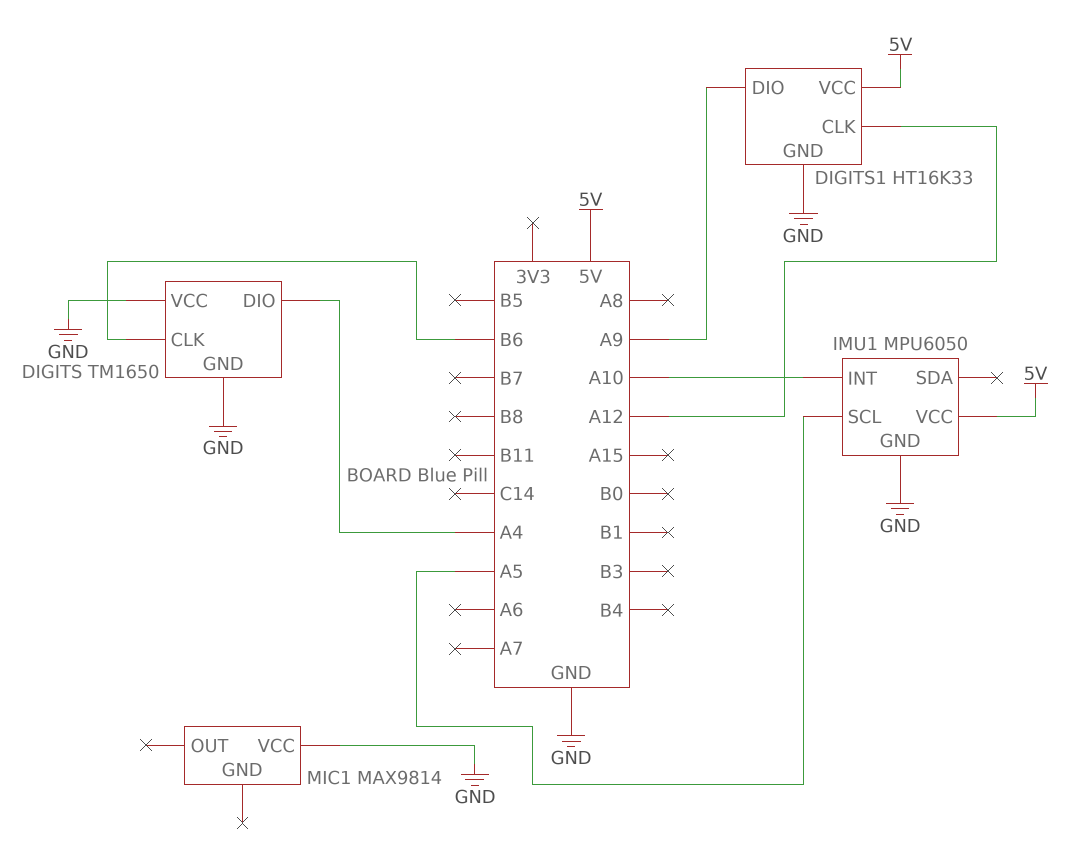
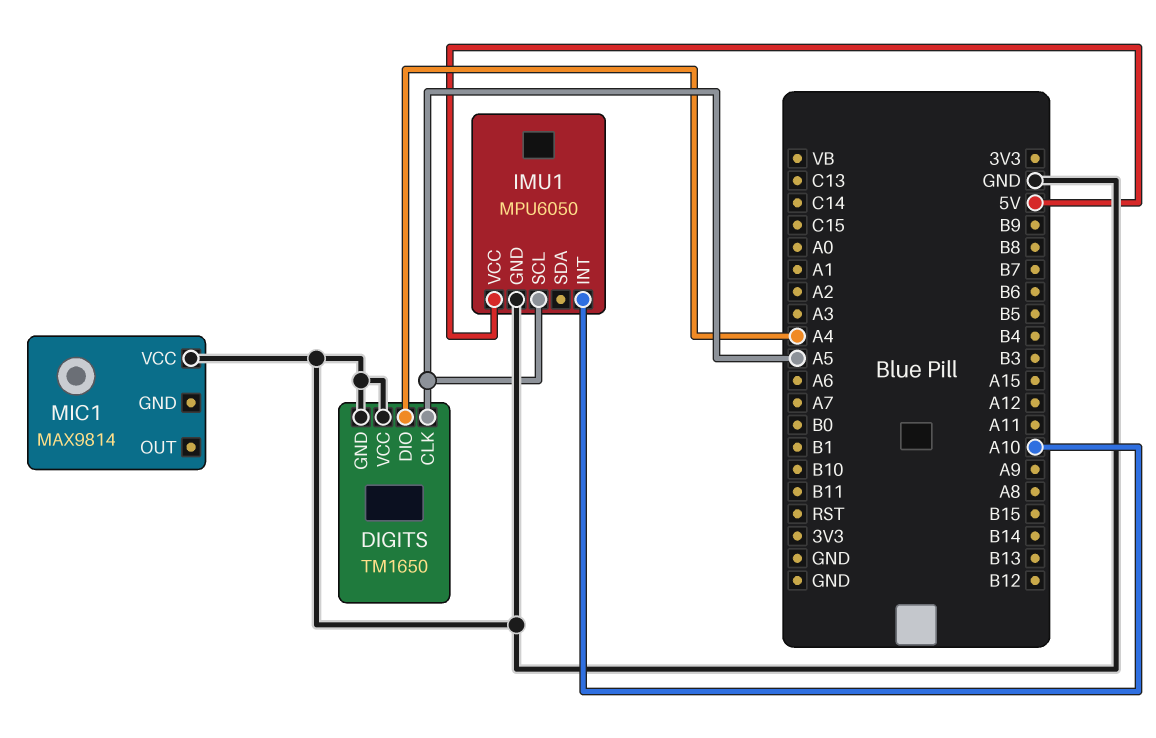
DIGITS pin CLK: B6 -> A5
DIGITS1: HT16K33 -> none
DIGITS1 pin CLK: A12 -> none
DIGITS1 pin DIO: A9 -> none
DIGITS1 pin GND: GND -> none
DIGITS1 pin VCC: 5V -> none

